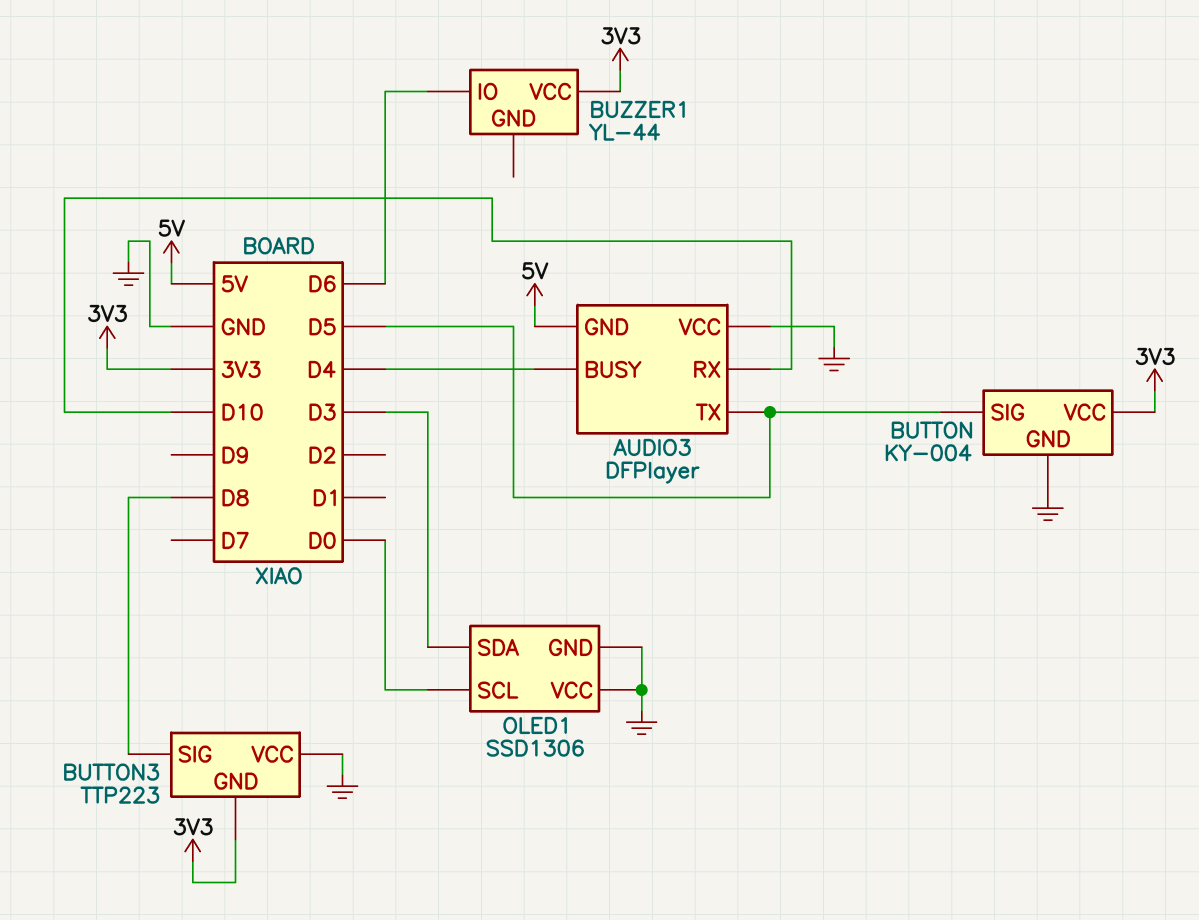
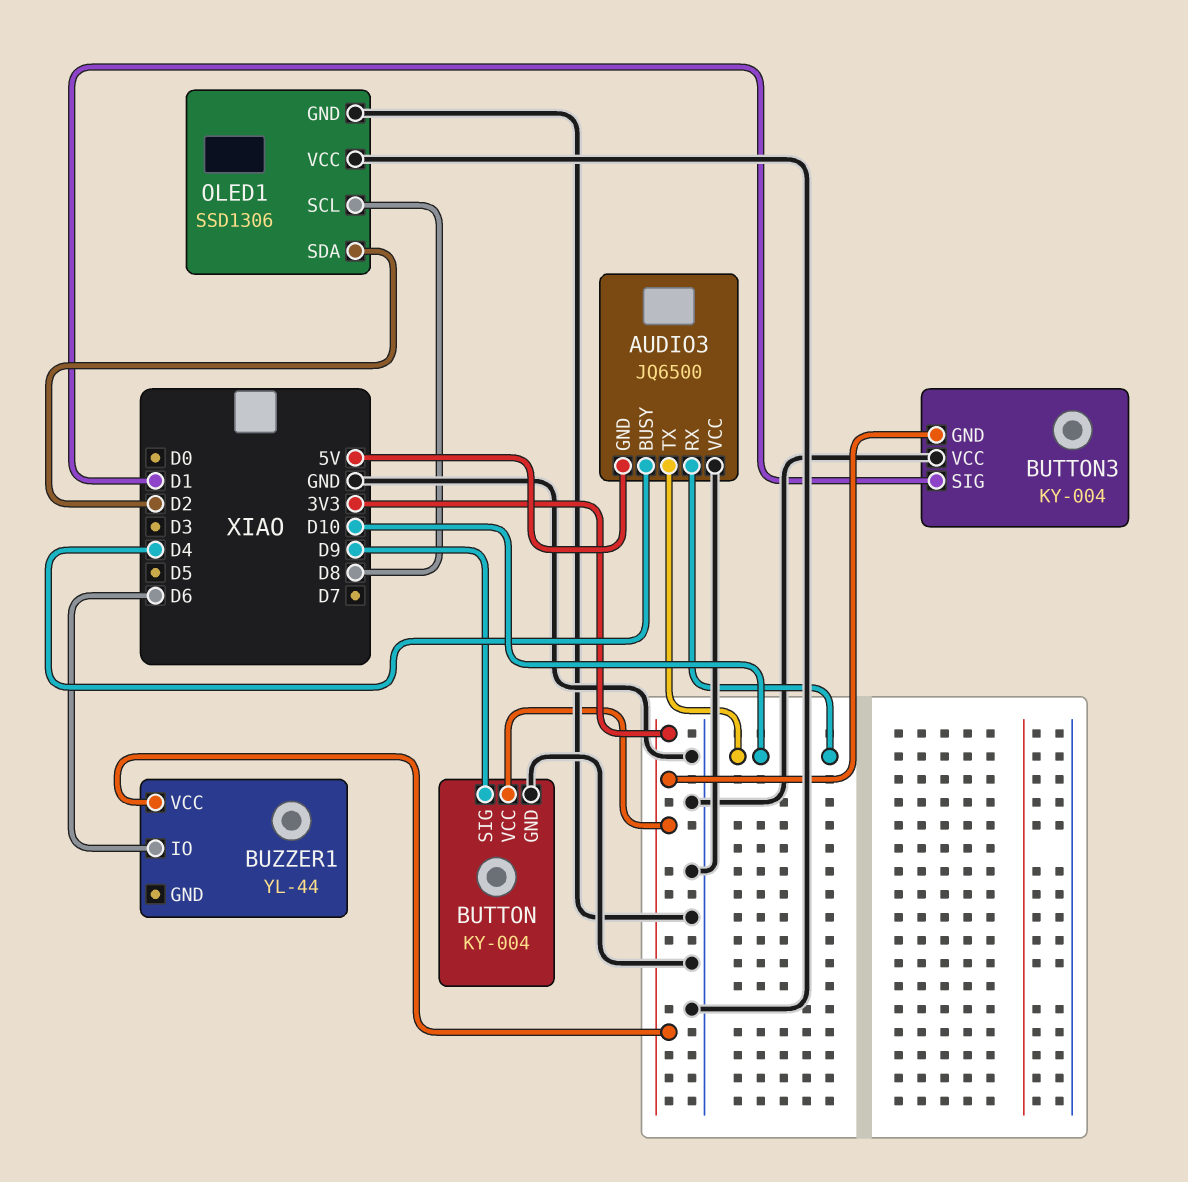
AUDIO3: DFPlayer -> JQ6500
AUDIO3 pin TX: D5 -> D10
BUTTON pin SIG: D5 -> D9
BUTTON3: TTP223 -> KY-004
BUTTON3 pin SIG: D8 -> D1
OLED1 pin SCL: D0 -> D8
OLED1 pin SDA: D3 -> D2

